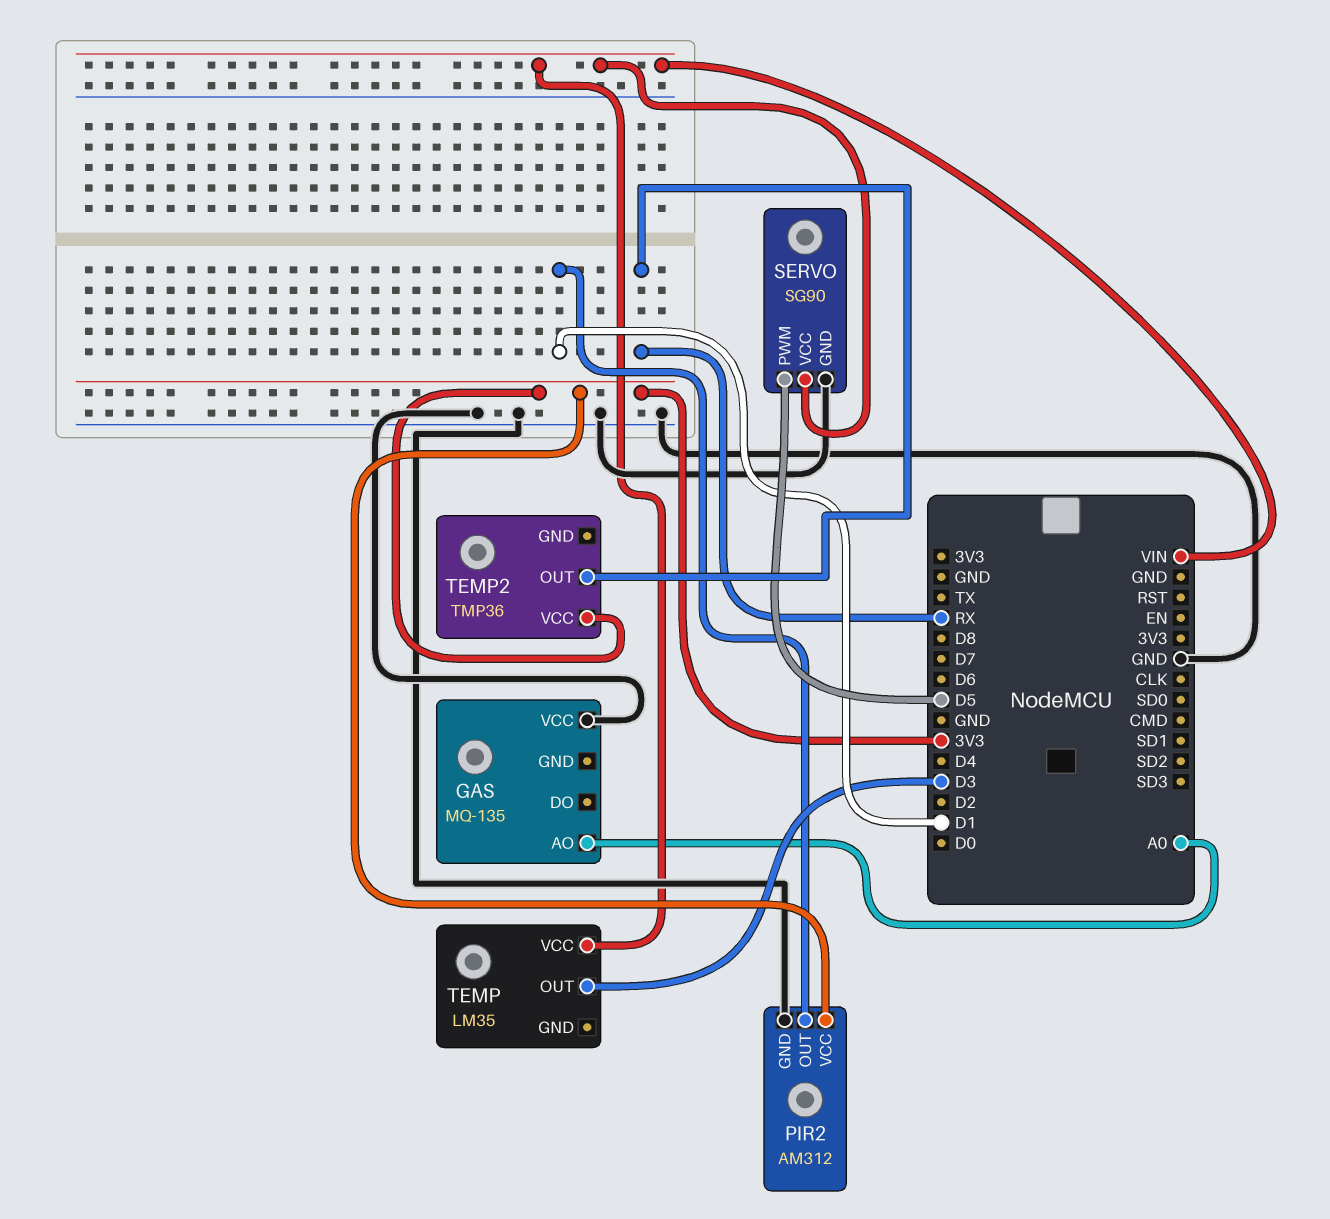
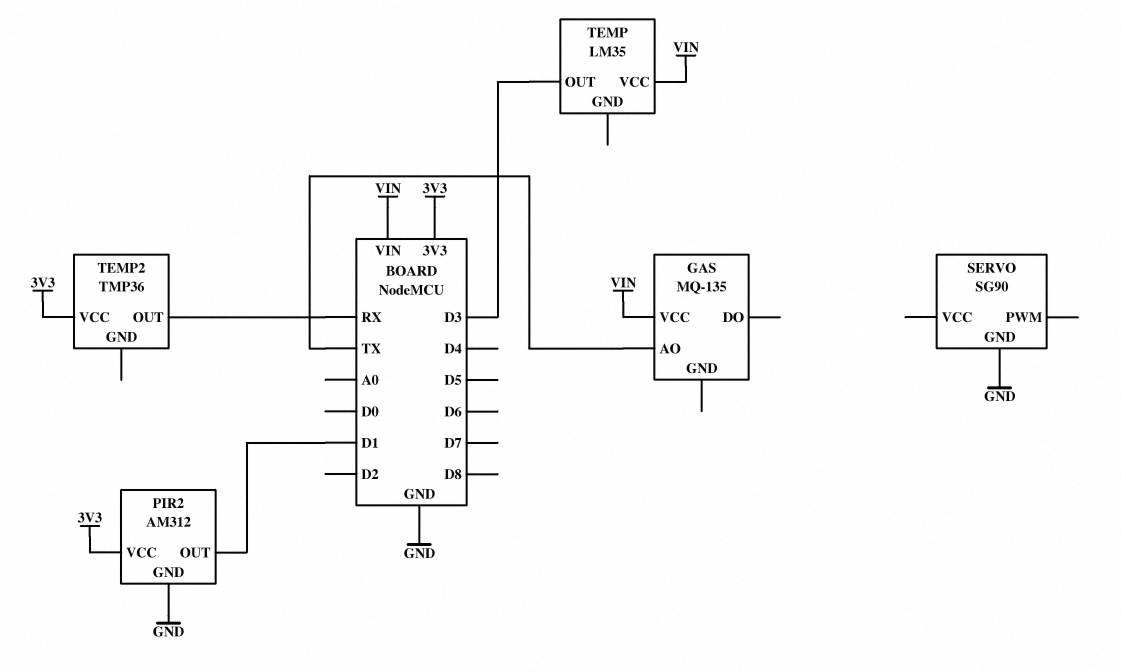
GAS pin AO: A0 -> TX
GAS pin VCC: GND -> VIN
SERVO pin PWM: D5 -> none
SERVO pin VCC: VIN -> none

